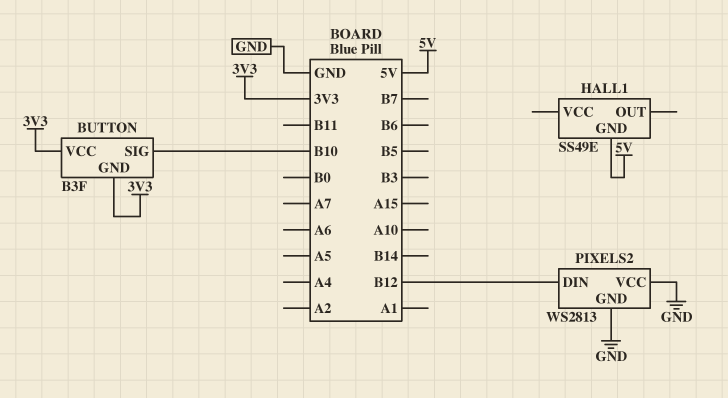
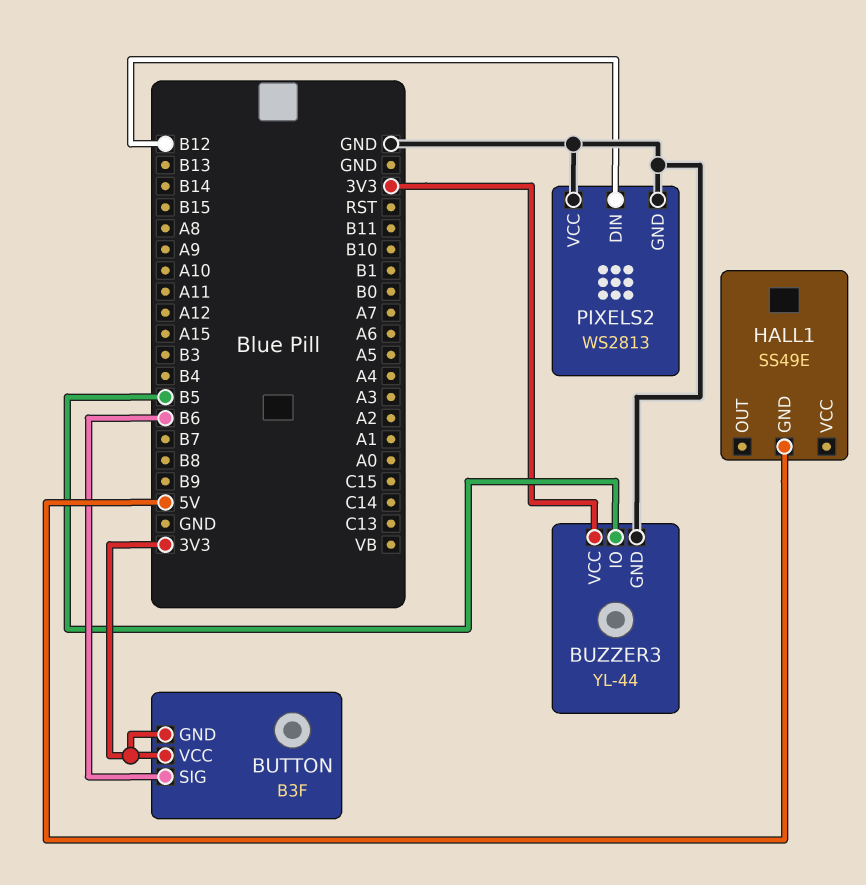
BUTTON pin SIG: B10 -> B6
BUZZER3: none -> YL-44
BUZZER3 pin GND: none -> GND
BUZZER3 pin IO: none -> B5
BUZZER3 pin VCC: none -> 3V3

